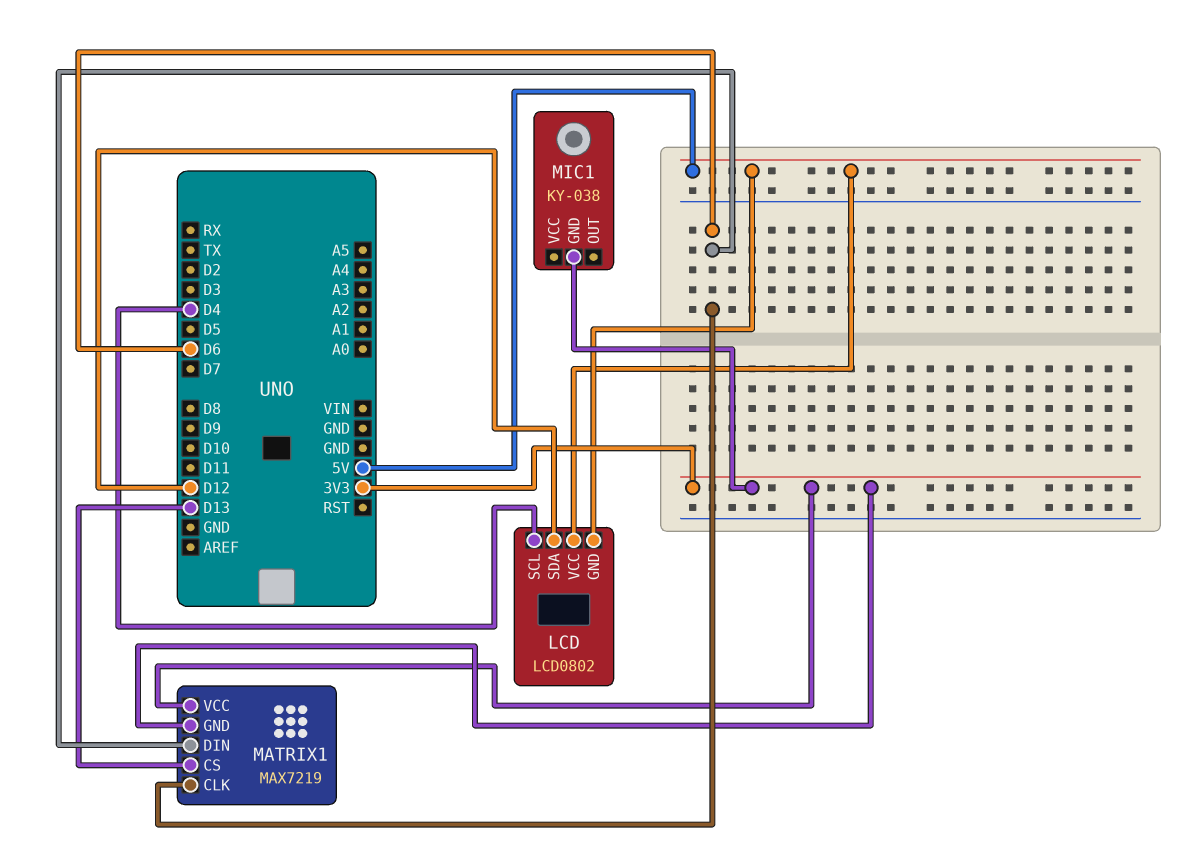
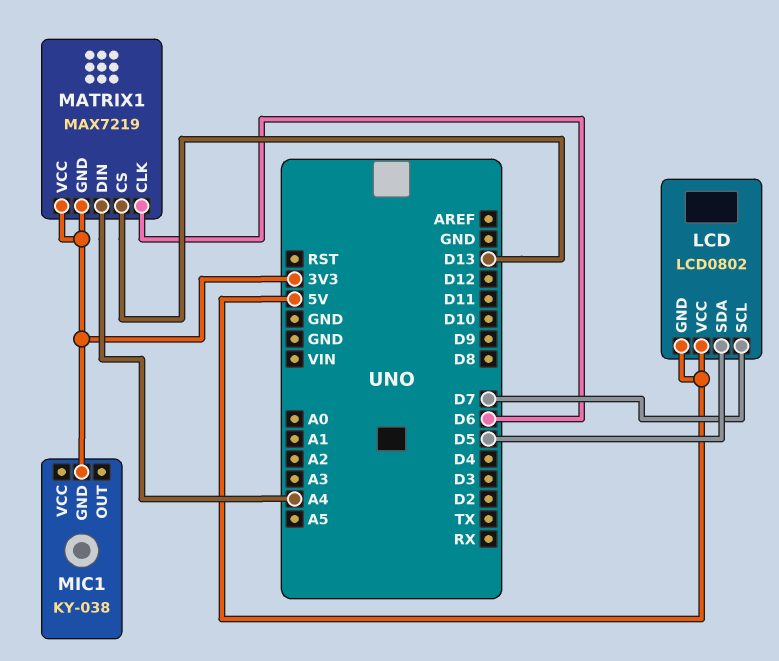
LCD pin SCL: D4 -> D7
LCD pin SDA: D12 -> D5
MATRIX1 pin DIN: D6 -> A4

